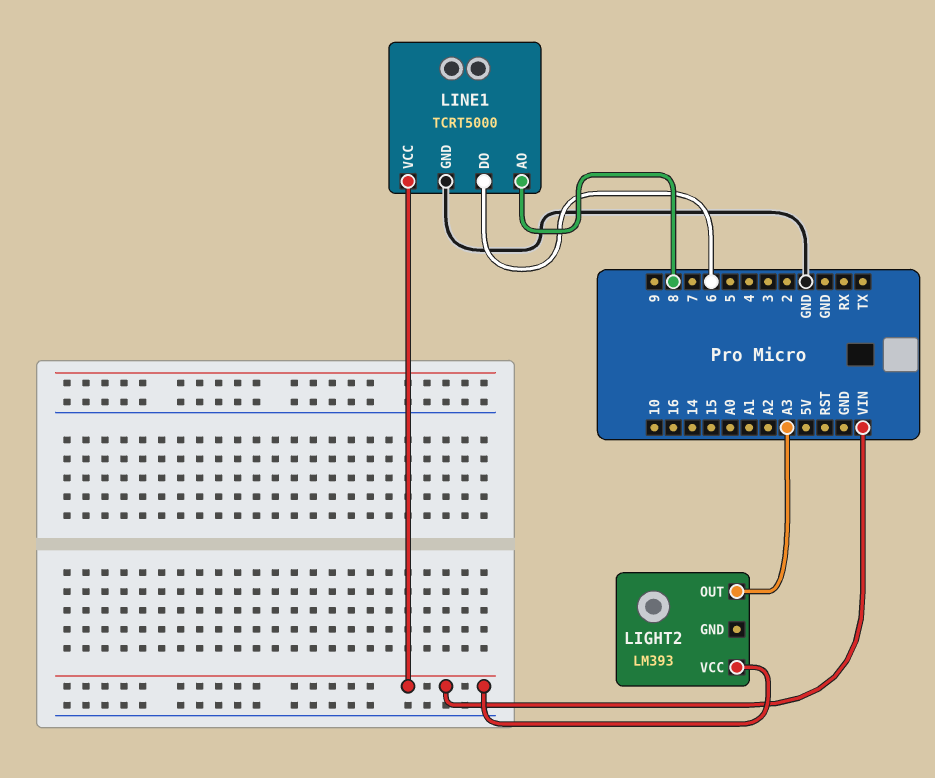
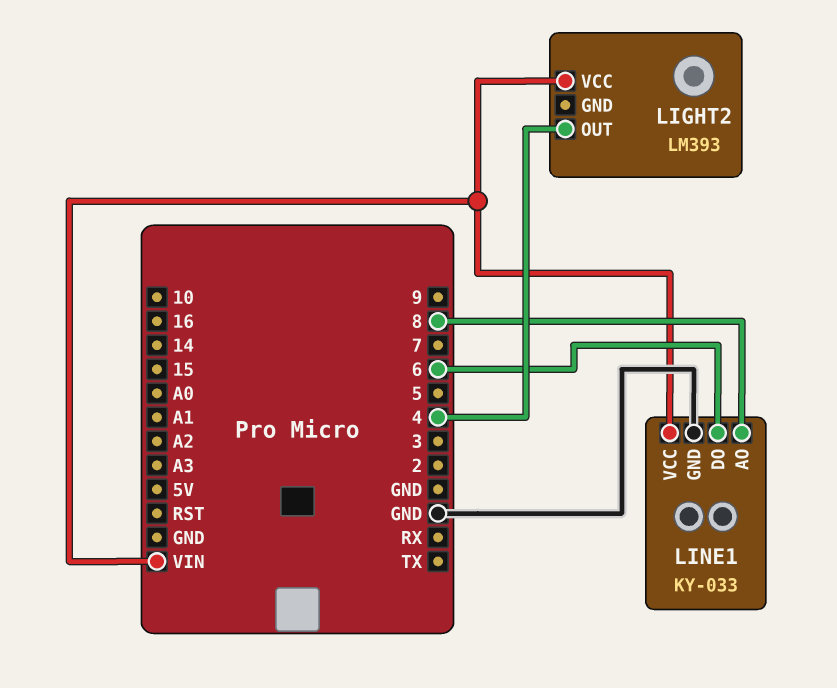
LIGHT2 pin OUT: A3 -> 4
LINE1: TCRT5000 -> KY-033

